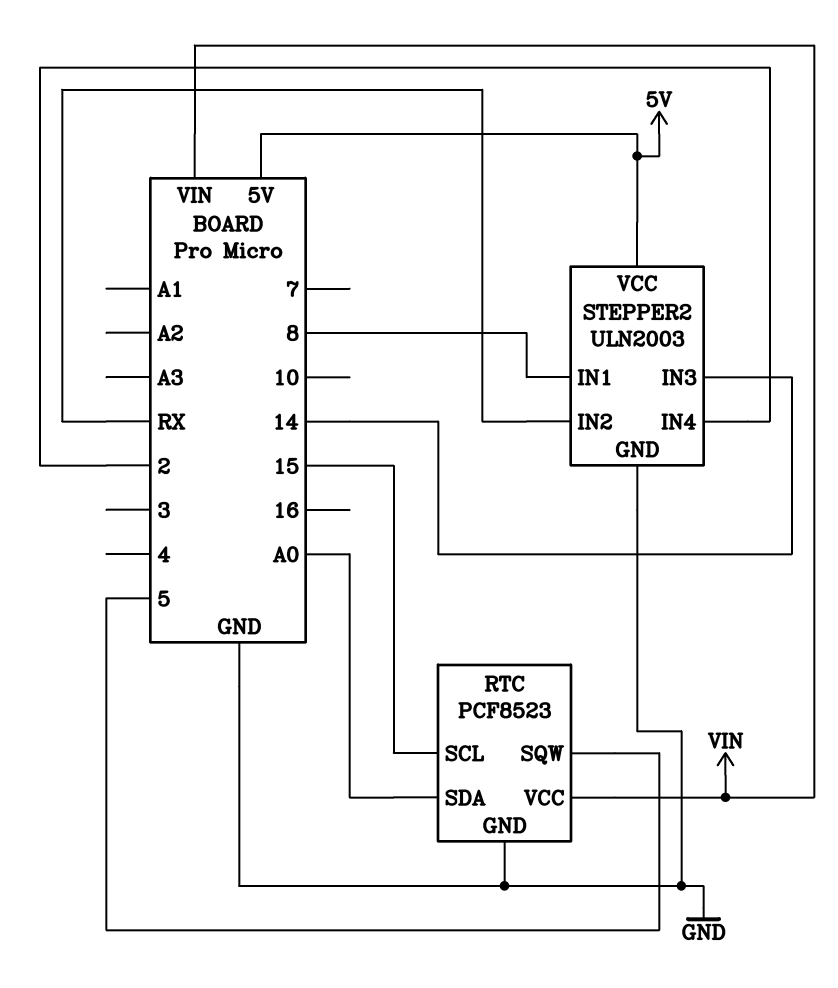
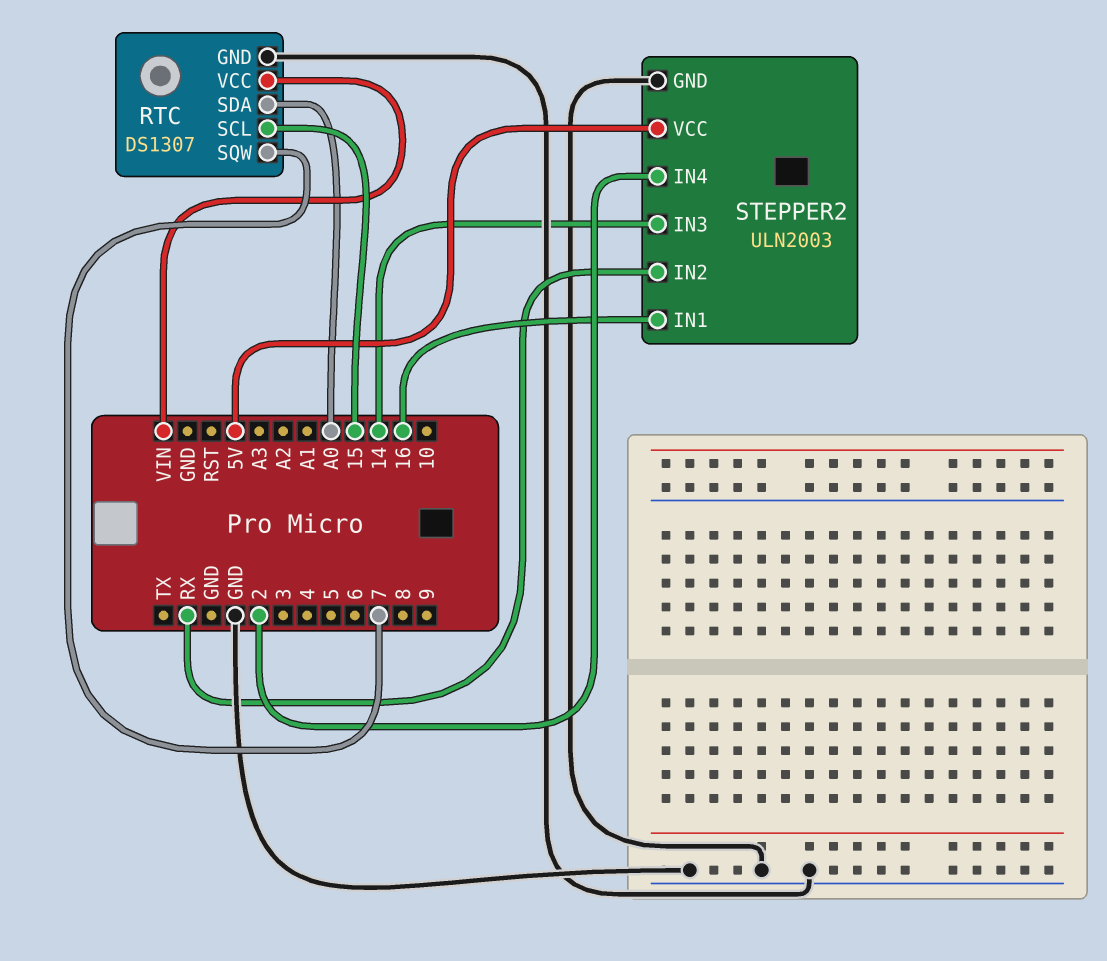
RTC: PCF8523 -> DS1307
RTC pin SQW: 5 -> 7
STEPPER2 pin IN1: 8 -> 16

